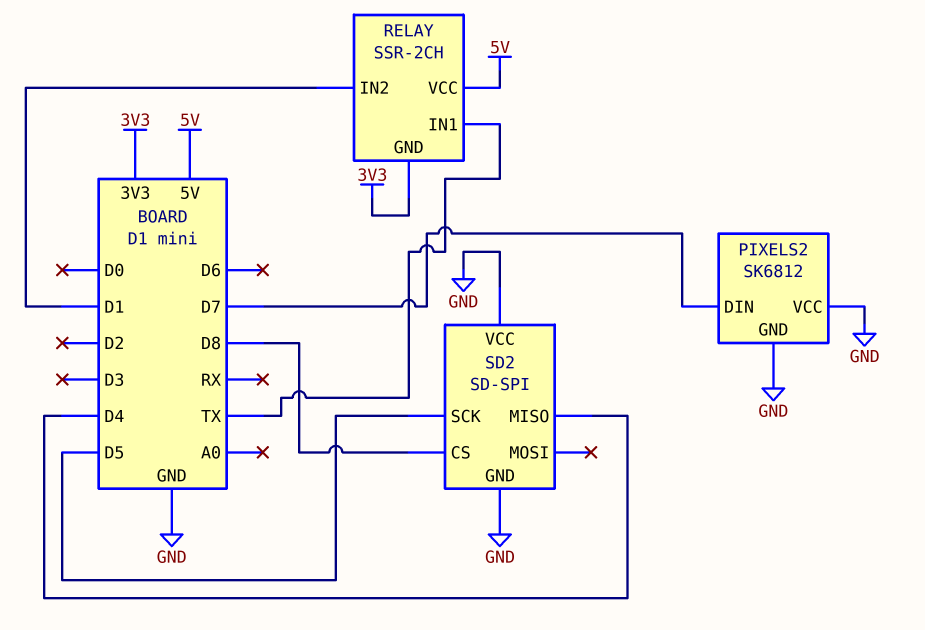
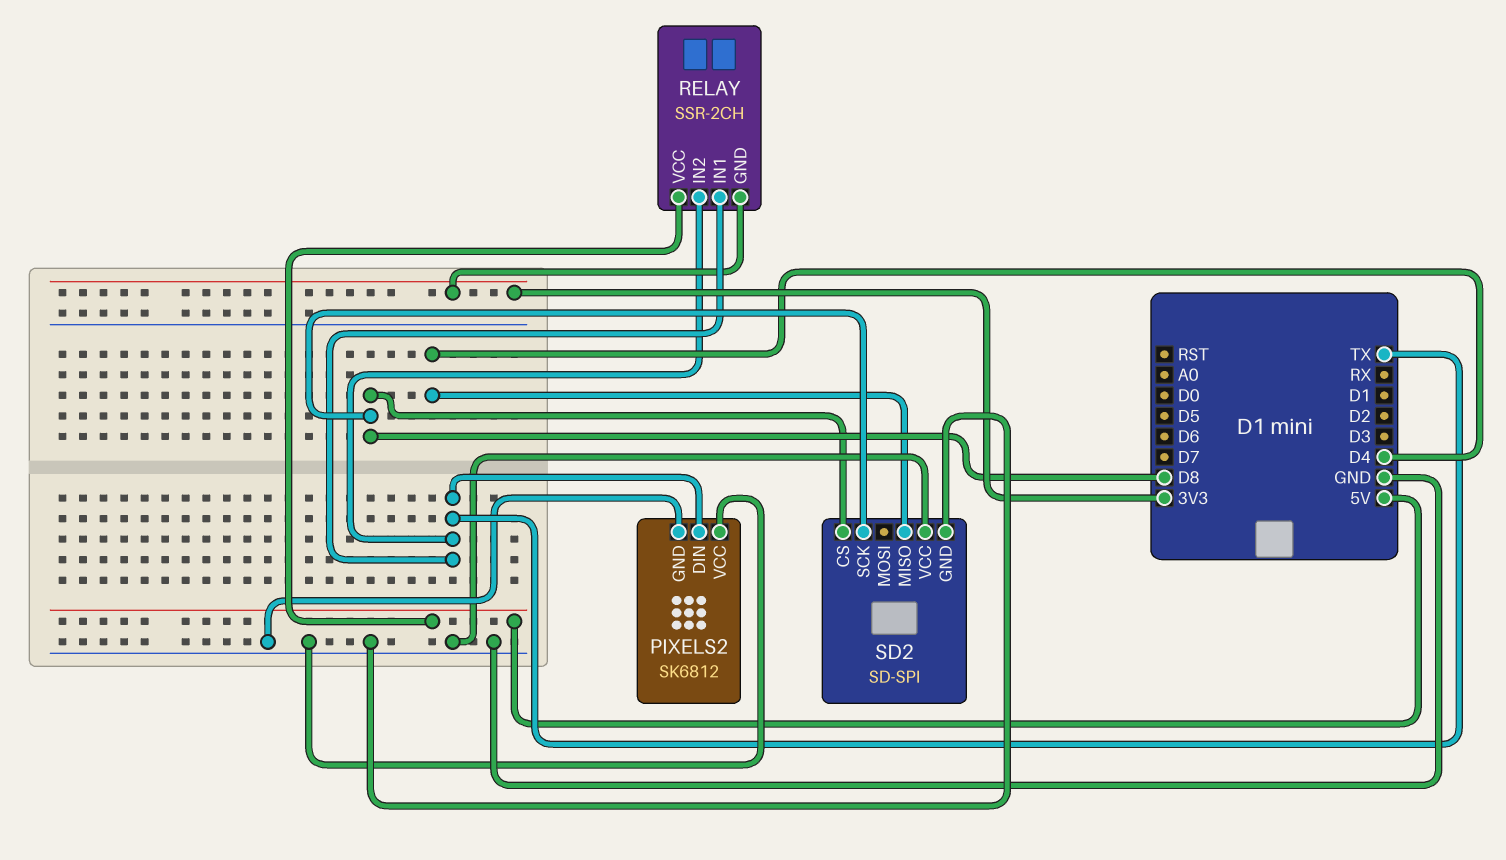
PIXELS2 pin DIN: D7 -> TX
RELAY pin IN2: D1 -> TX
SD2 pin SCK: D5 -> D8

